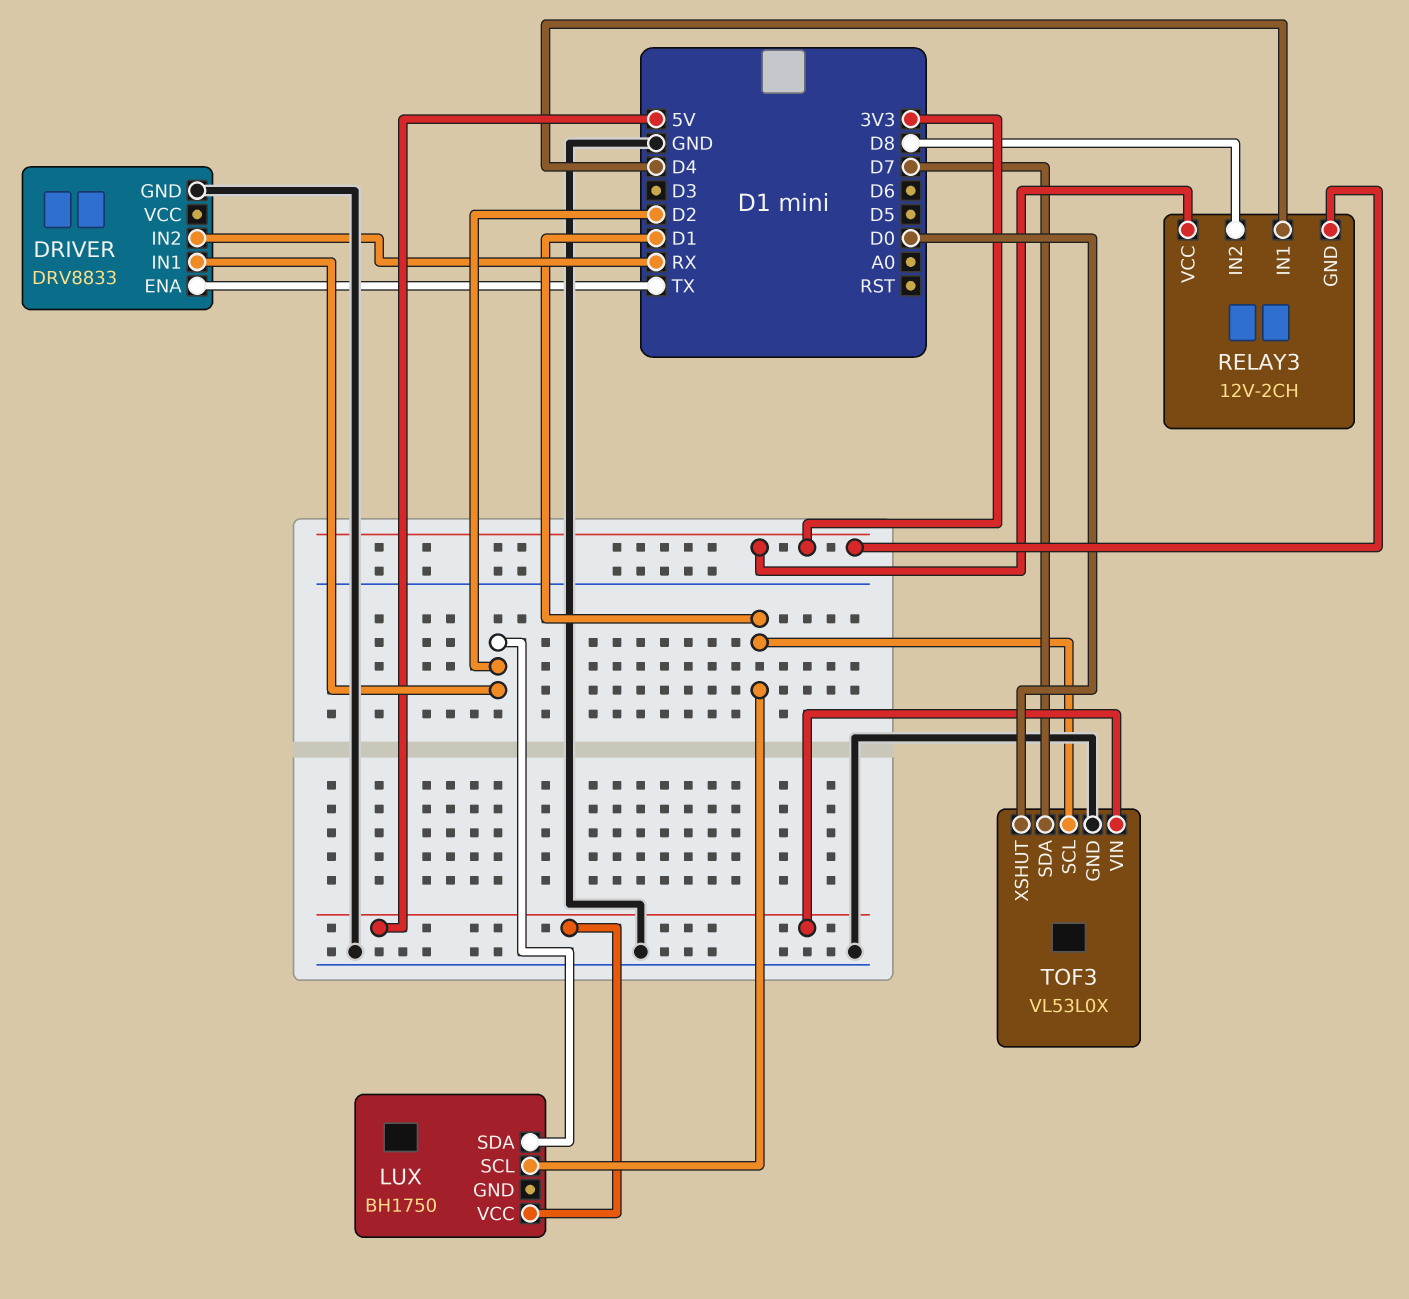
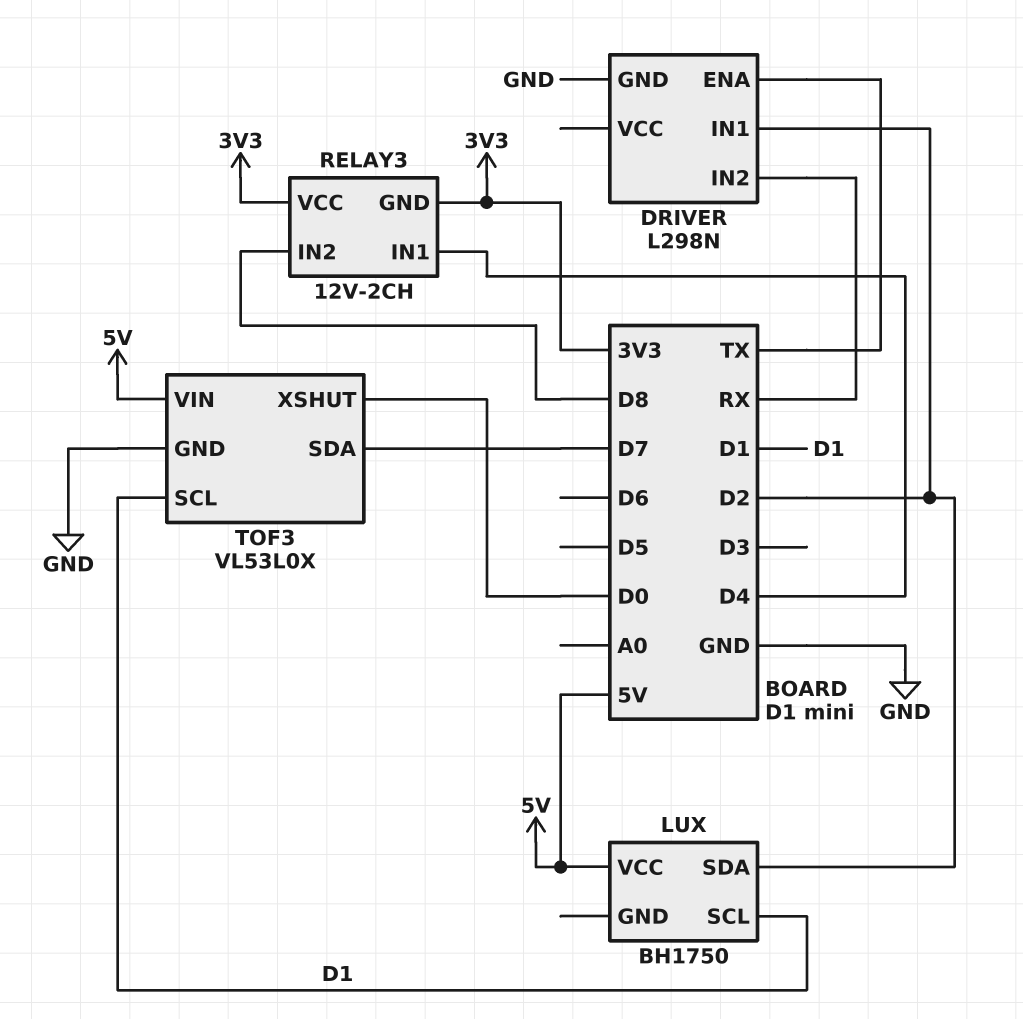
DRIVER: DRV8833 -> L298N

